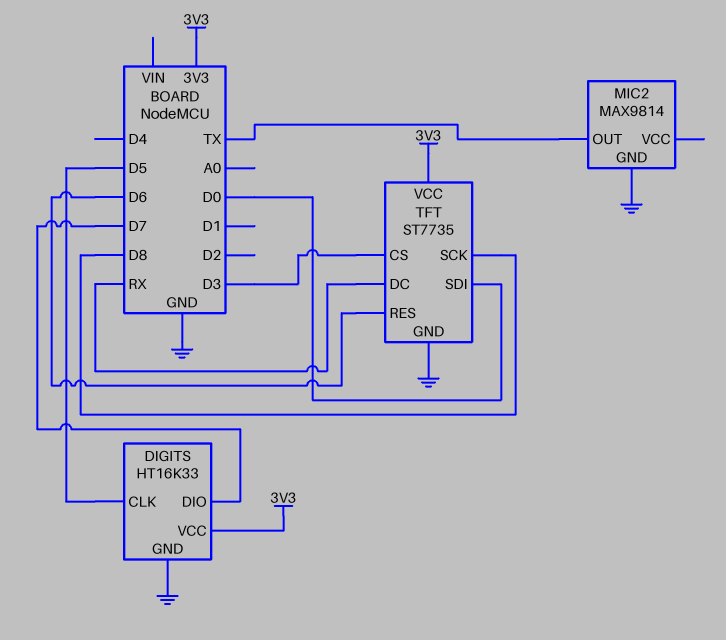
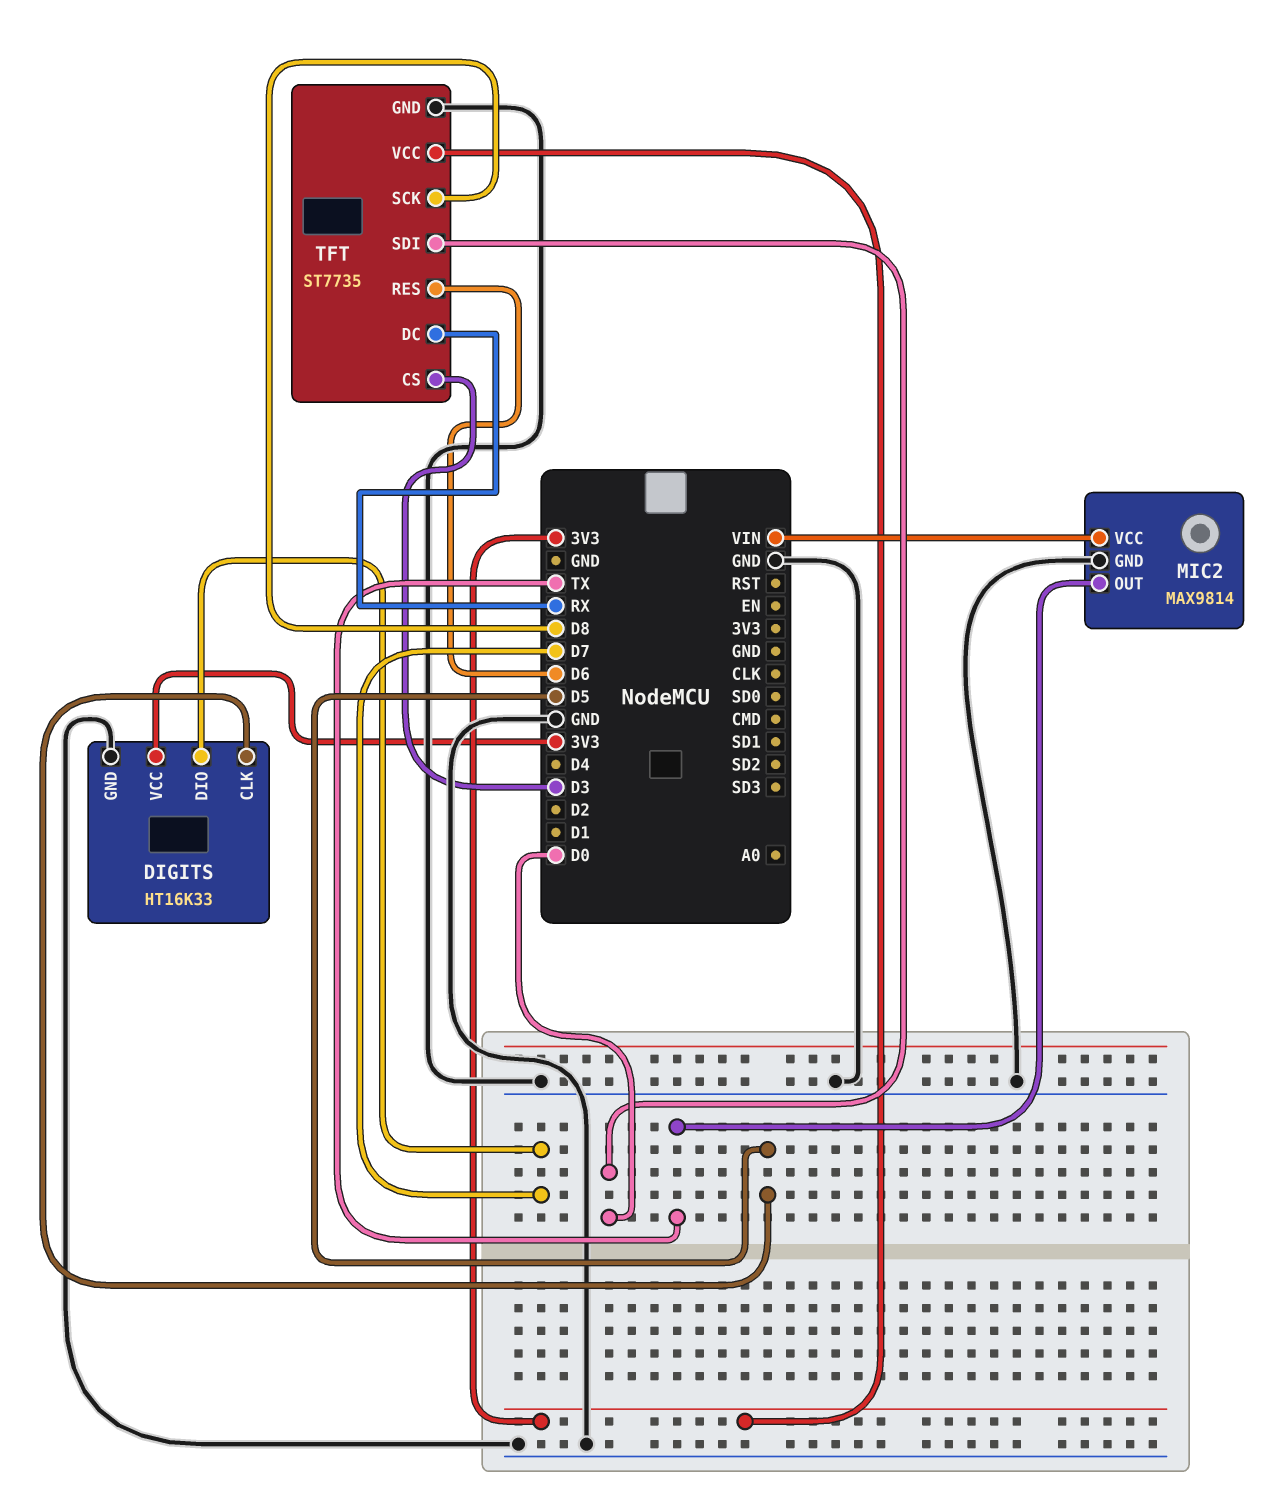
MIC2 pin VCC: none -> VIN

